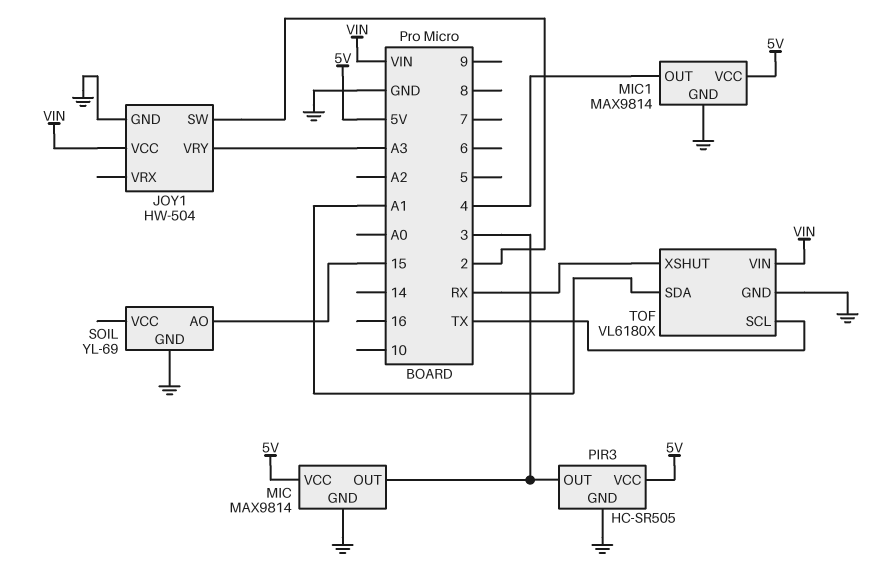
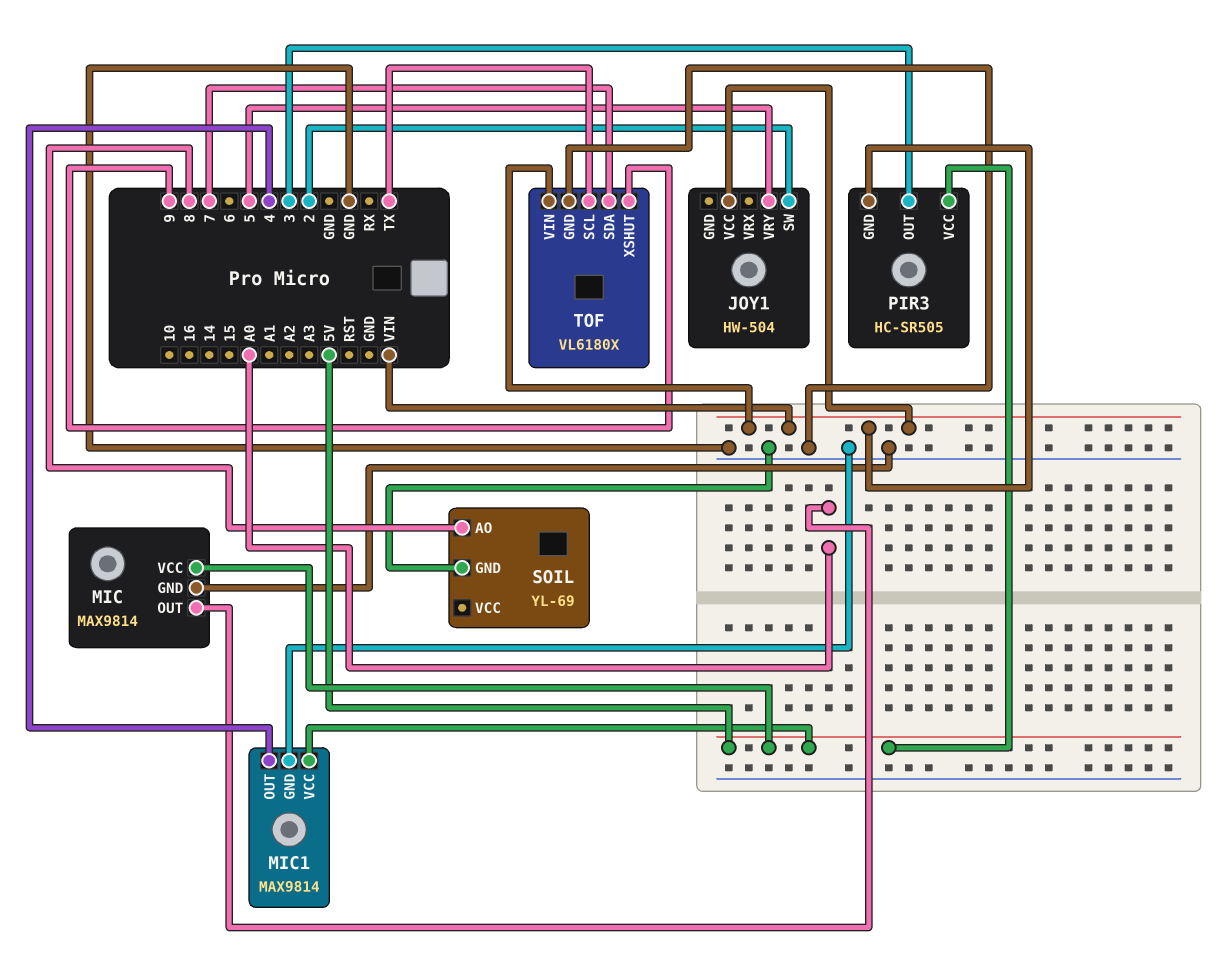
JOY1 pin GND: GND -> none
JOY1 pin VRY: A3 -> 5
MIC pin OUT: 3 -> A0
PIR3 pin GND: GND -> VIN
SOIL pin AO: 15 -> 8
TOF pin SDA: A1 -> 7
TOF pin XSHUT: RX -> 9

